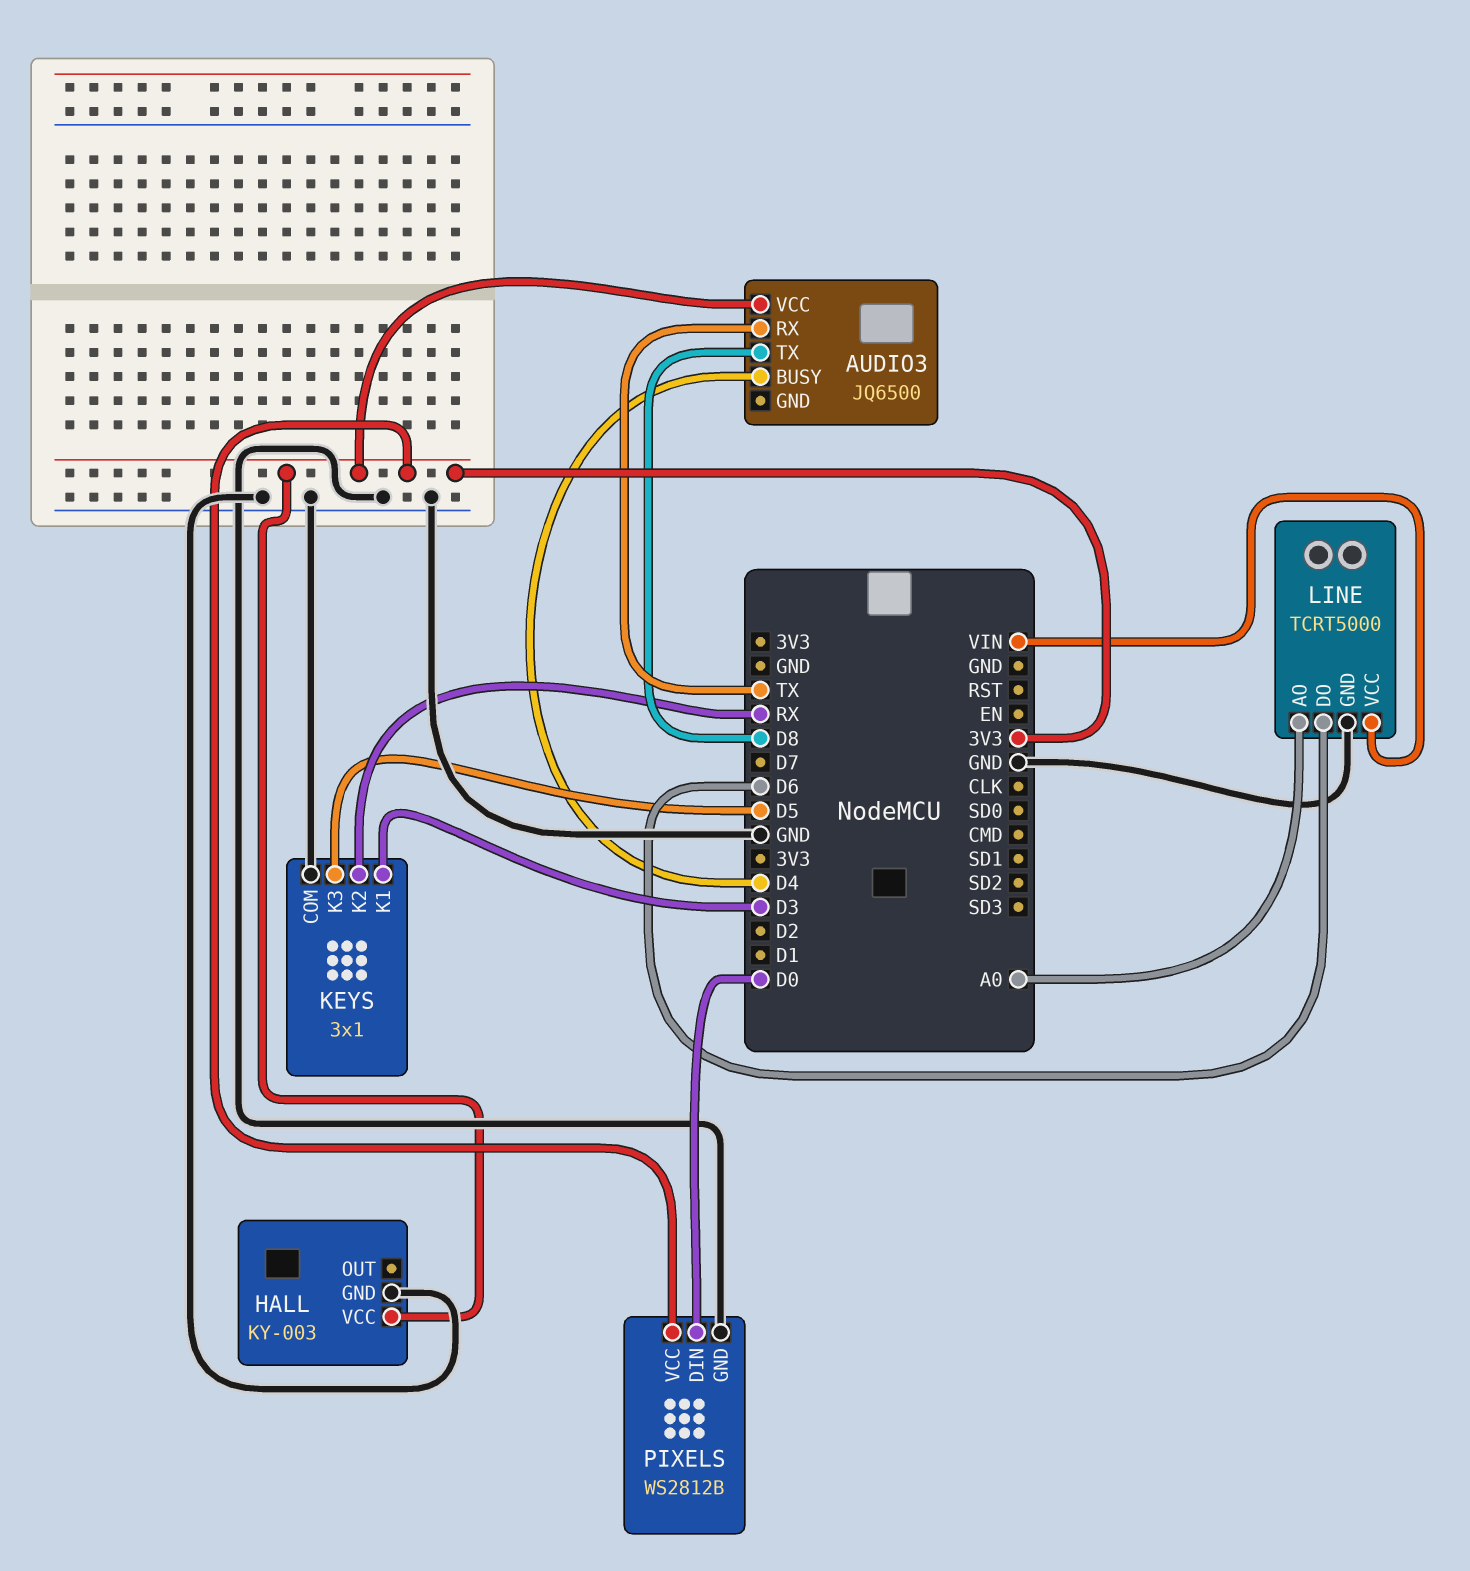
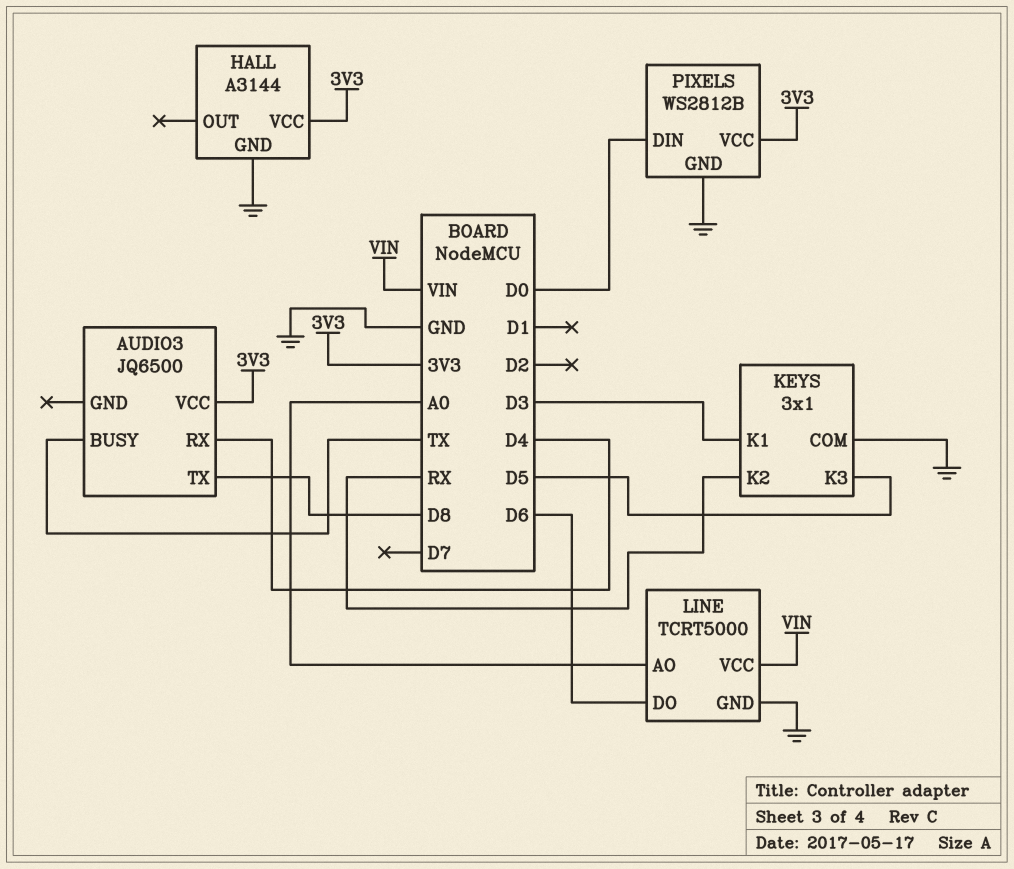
AUDIO3 pin BUSY: D4 -> TX
AUDIO3 pin RX: TX -> D4
HALL: KY-003 -> A3144

